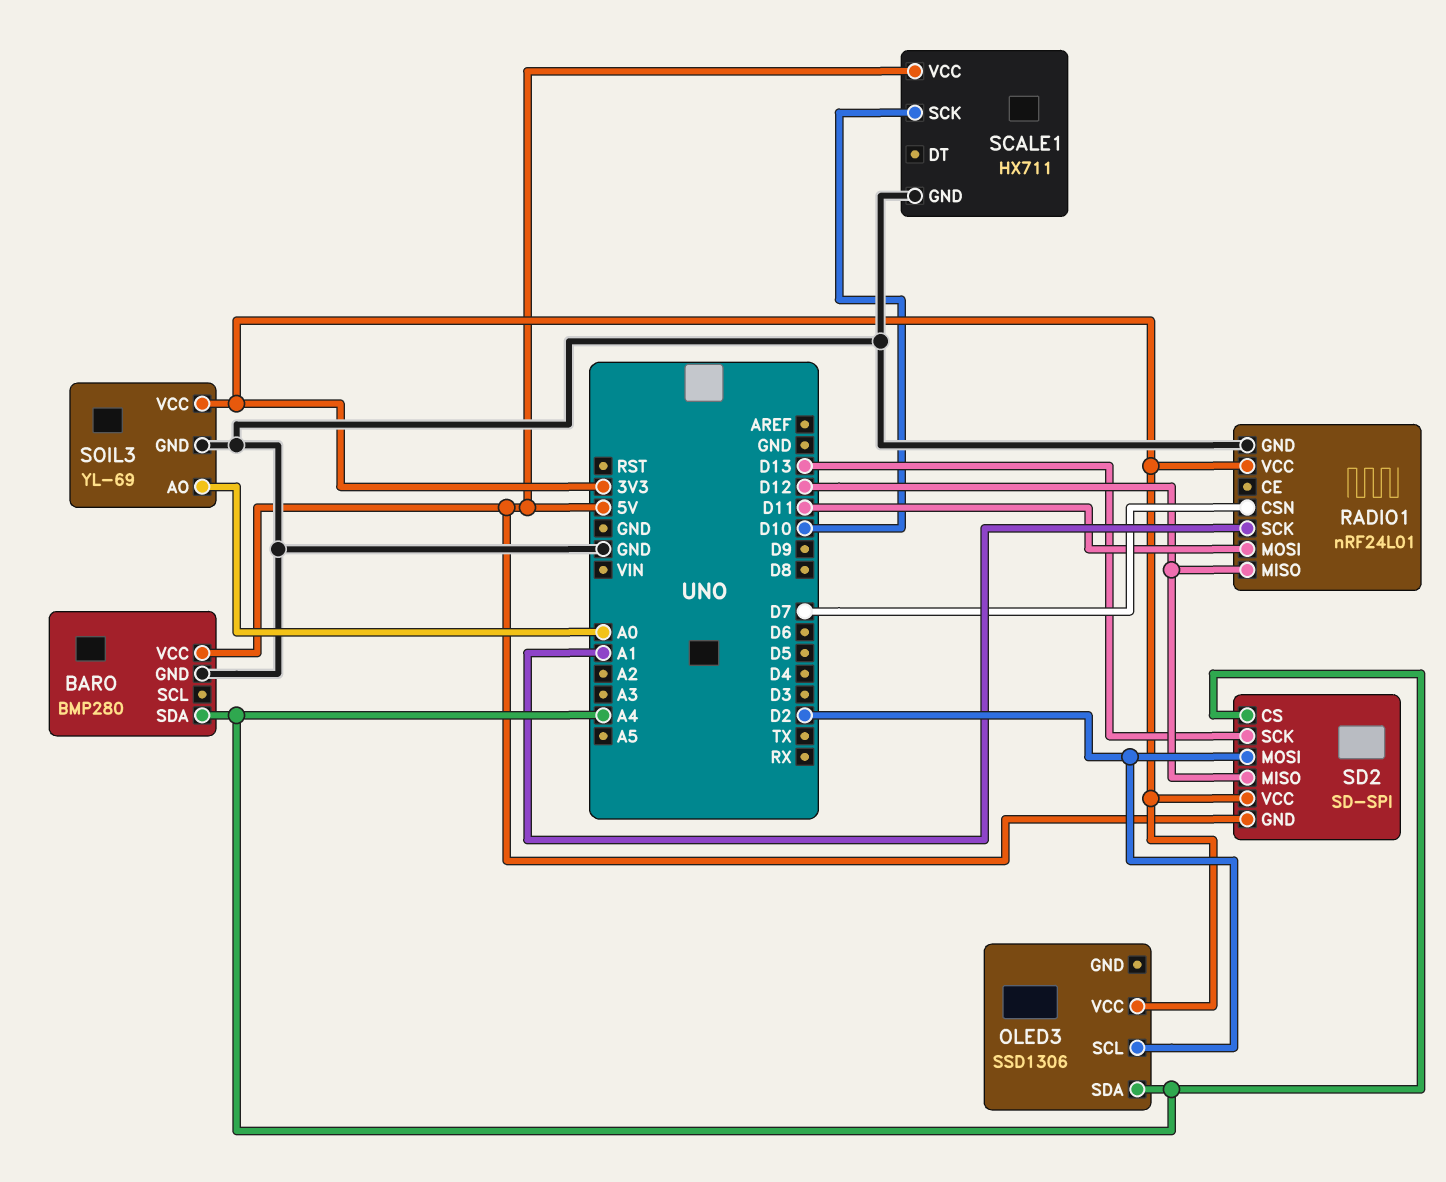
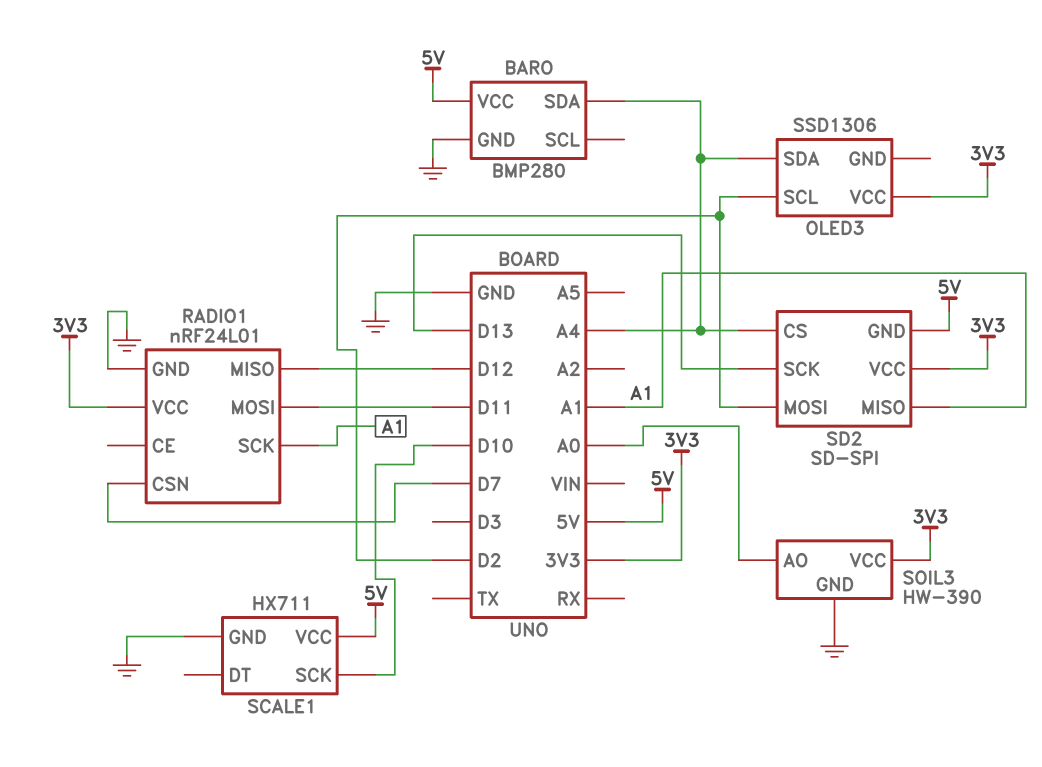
SD2 pin MISO: D12 -> A1
SOIL3: YL-69 -> HW-390

